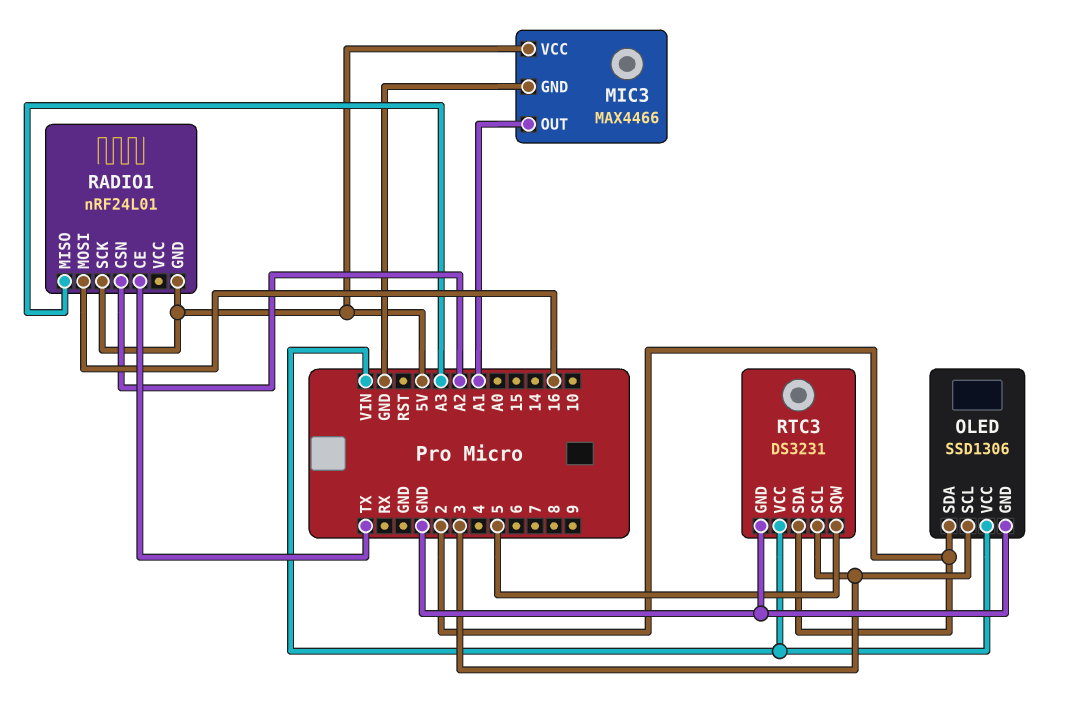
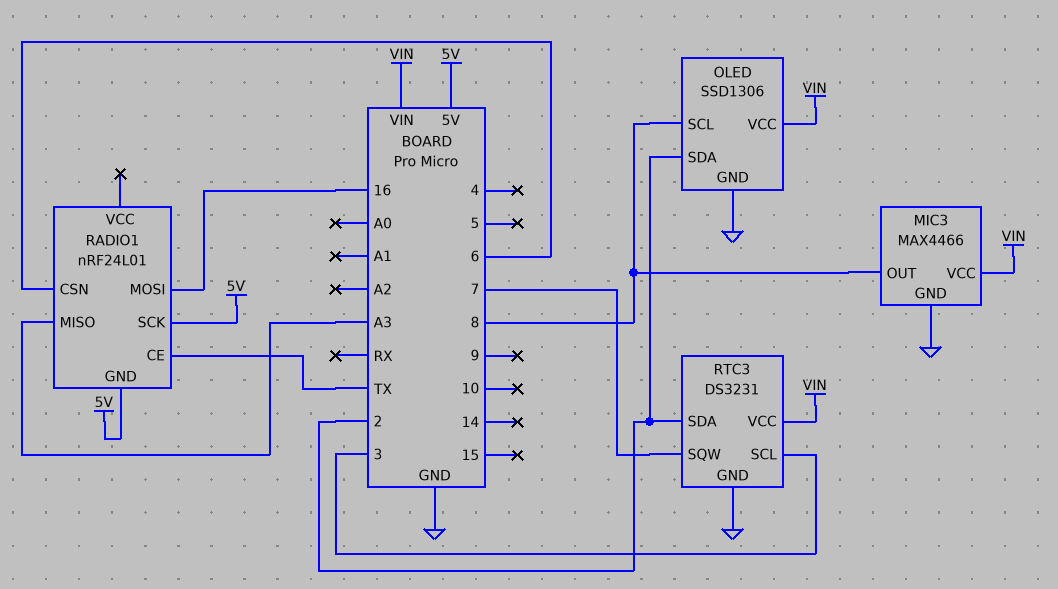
MIC3 pin OUT: A1 -> 8
MIC3 pin VCC: 5V -> VIN
OLED pin SCL: 3 -> 8
RADIO1 pin CSN: A2 -> 6
RTC3 pin SQW: 5 -> 7

